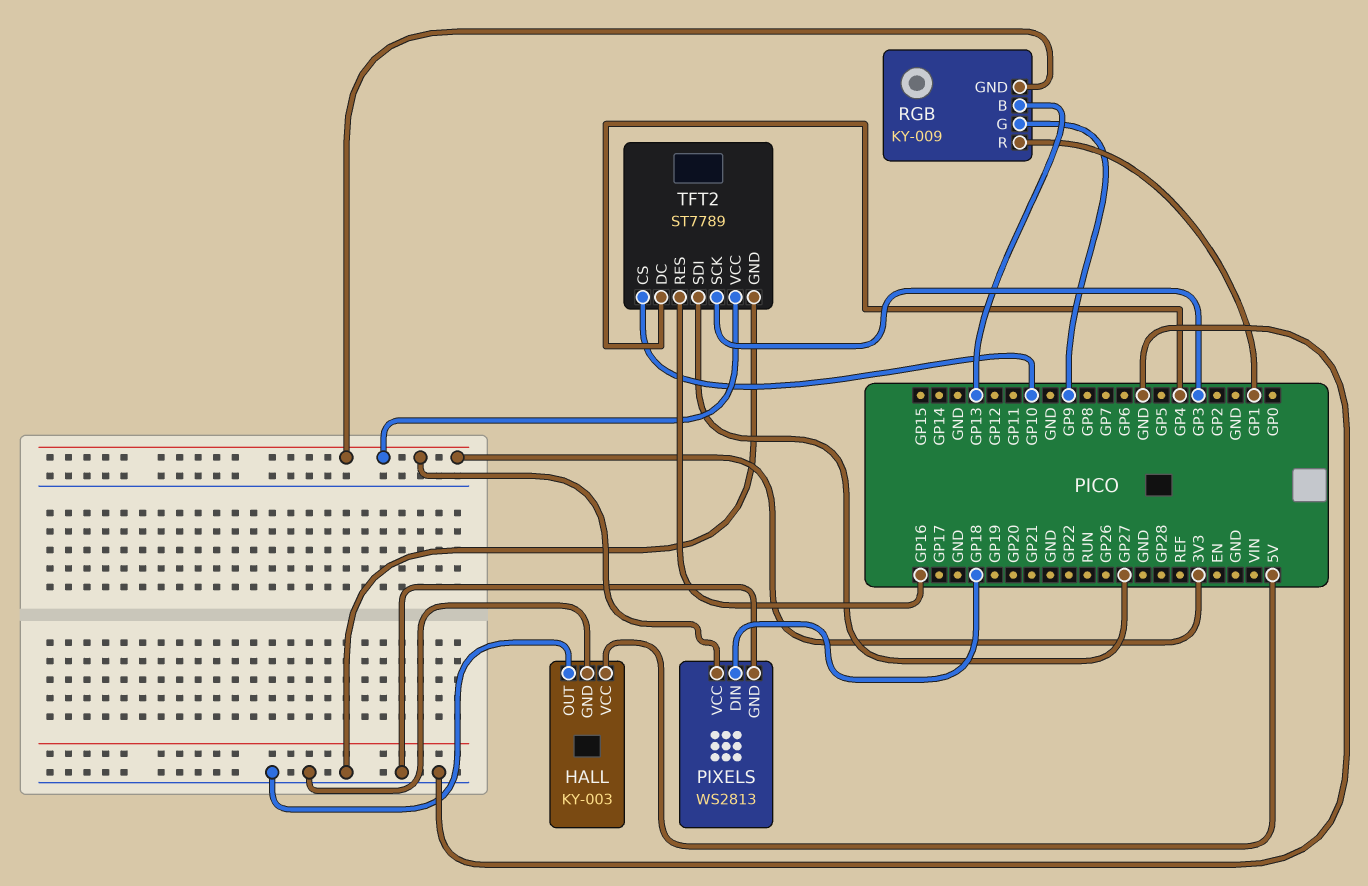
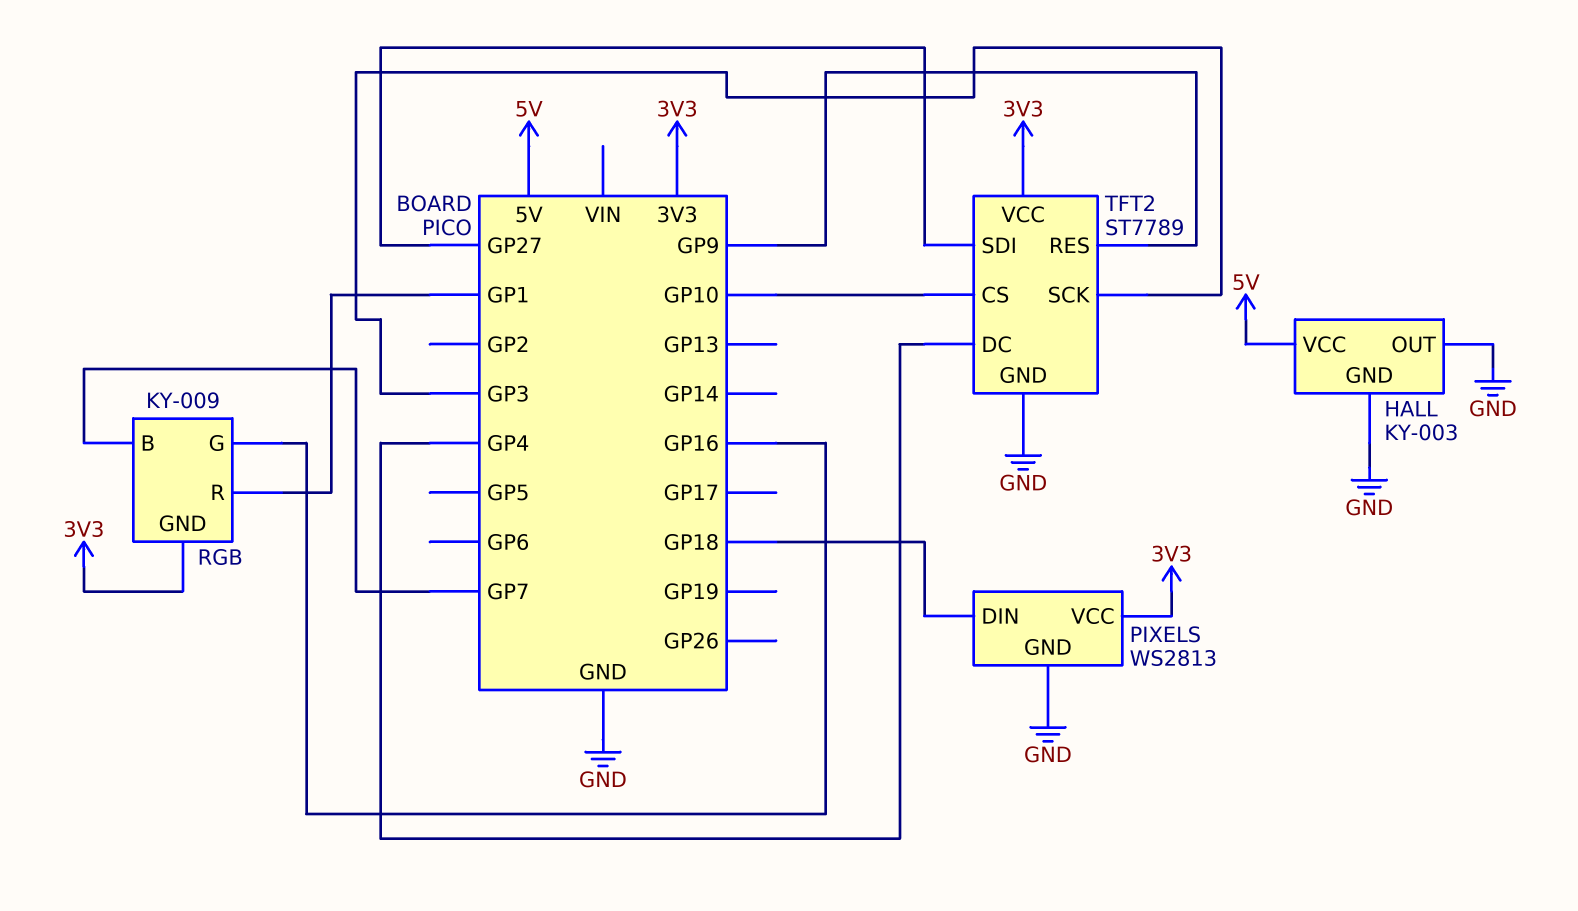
RGB pin B: GP13 -> GP7
RGB pin G: GP9 -> GP16
TFT2 pin RES: GP16 -> GP9

